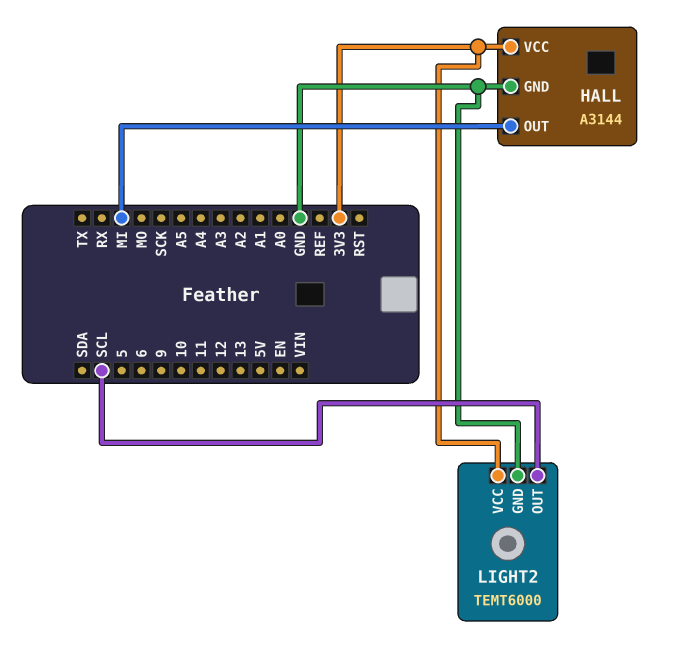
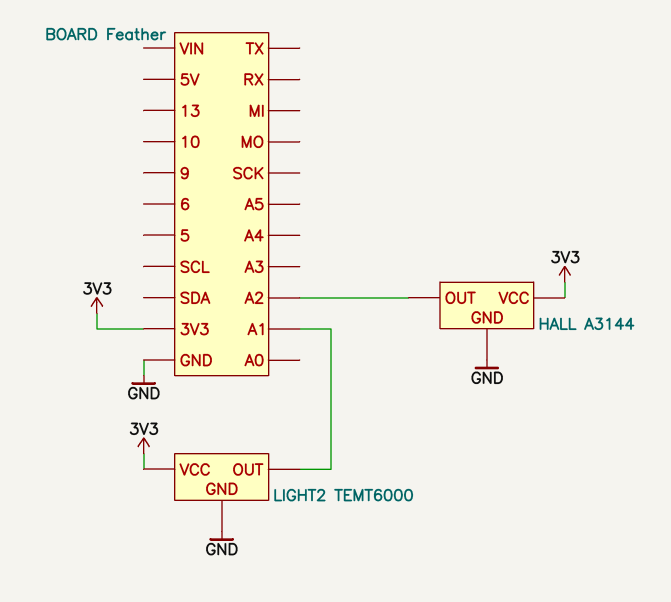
HALL pin OUT: MI -> A2
LIGHT2 pin OUT: SCL -> A1

